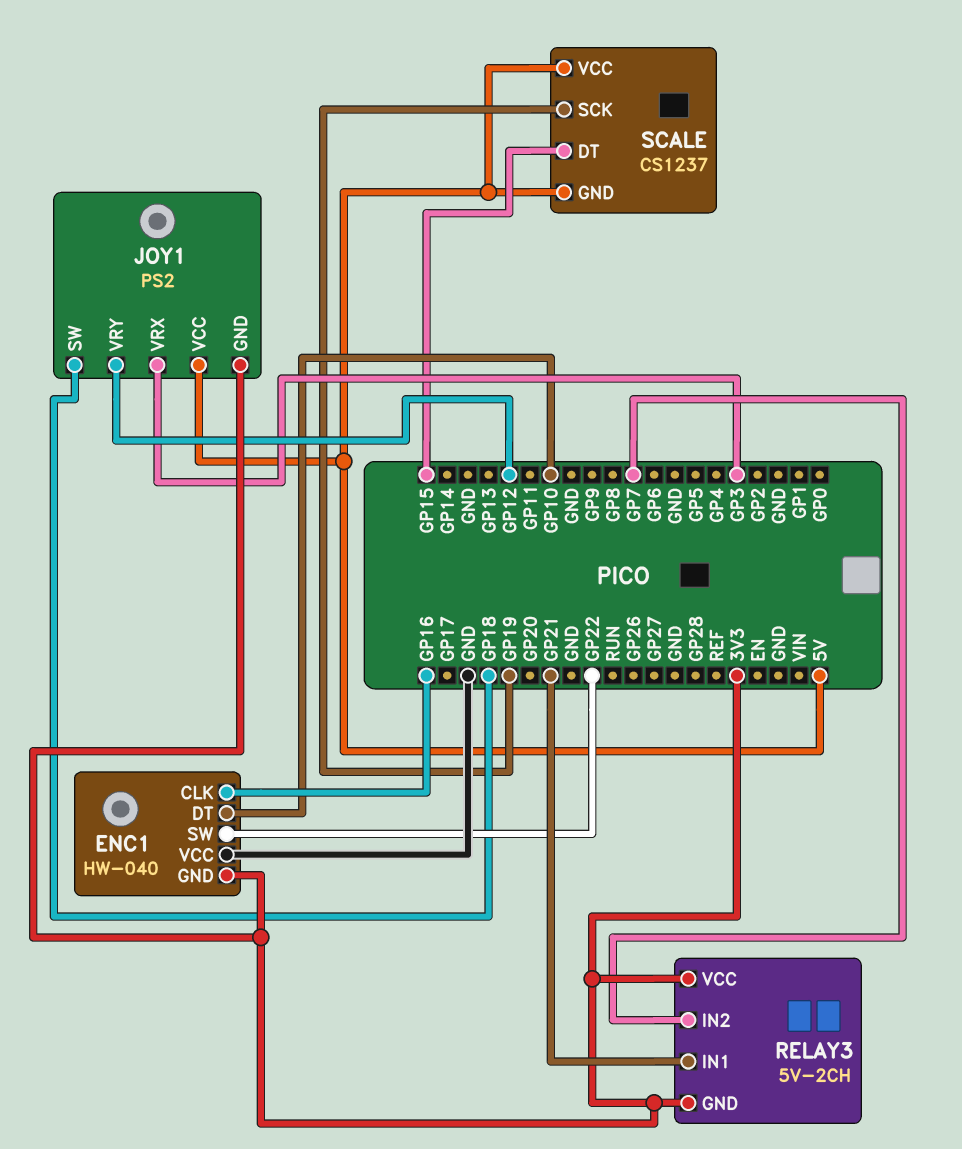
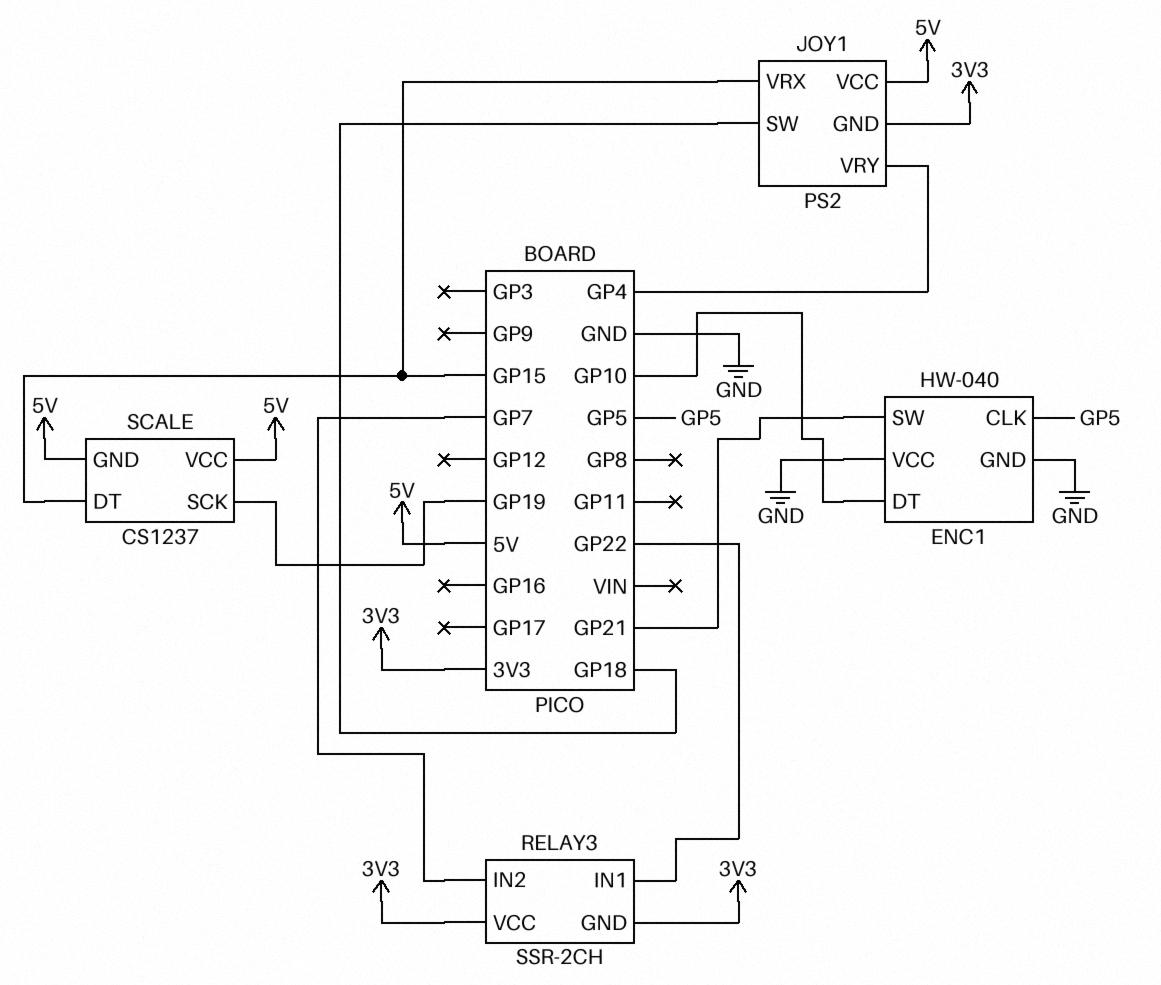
ENC1 pin CLK: GP16 -> GP5
ENC1 pin GND: 3V3 -> GND
ENC1 pin SW: GP22 -> GP21
JOY1 pin VRX: GP3 -> GP15
JOY1 pin VRY: GP12 -> GP4
RELAY3: 5V-2CH -> SSR-2CH
RELAY3 pin IN1: GP21 -> GP22

